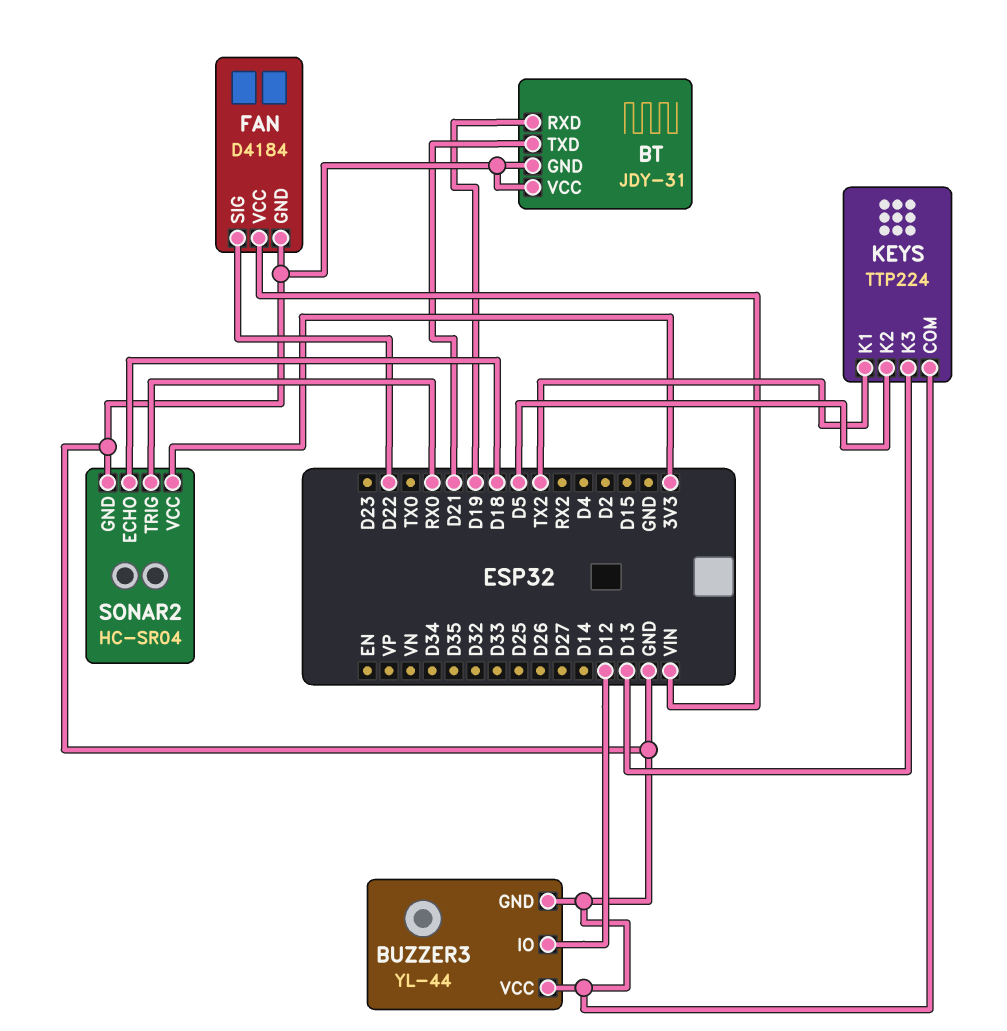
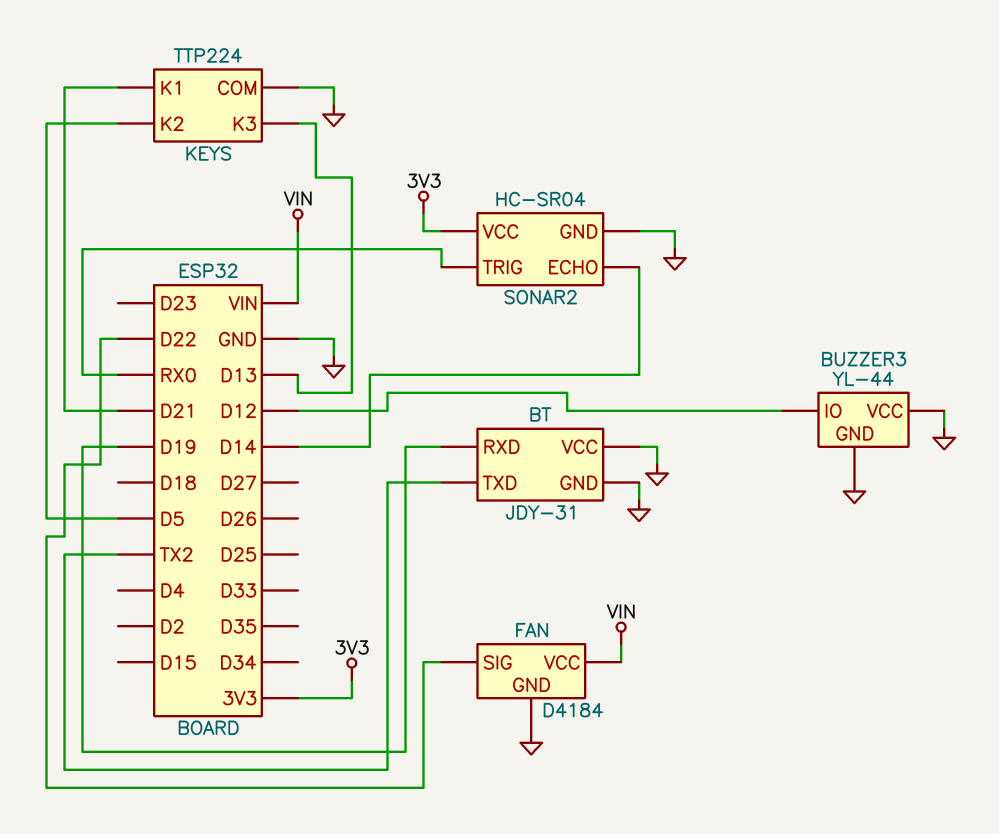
BT pin TXD: D21 -> TX2
KEYS pin K1: TX2 -> D21
SONAR2 pin ECHO: D18 -> D14

